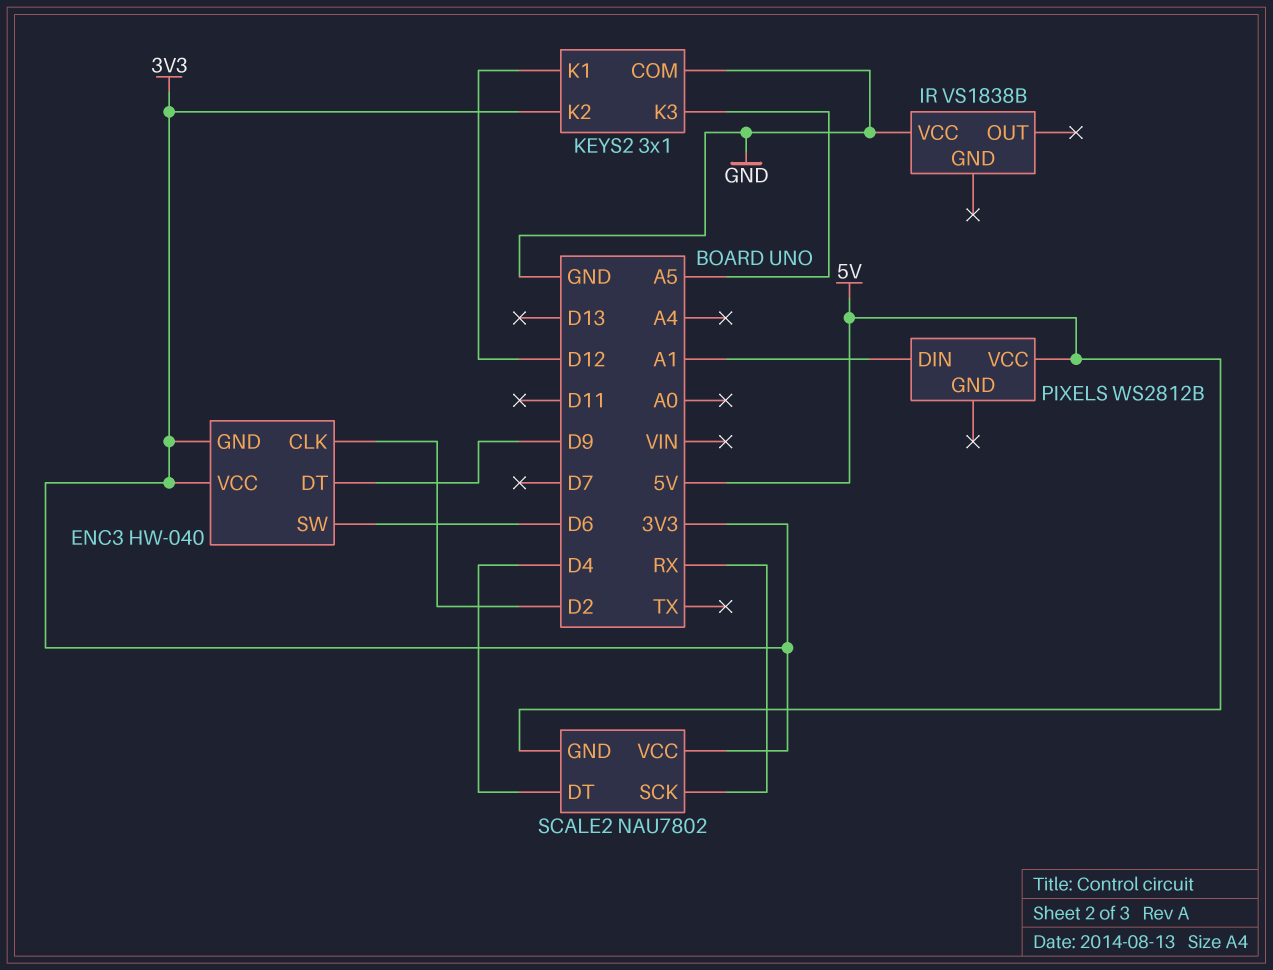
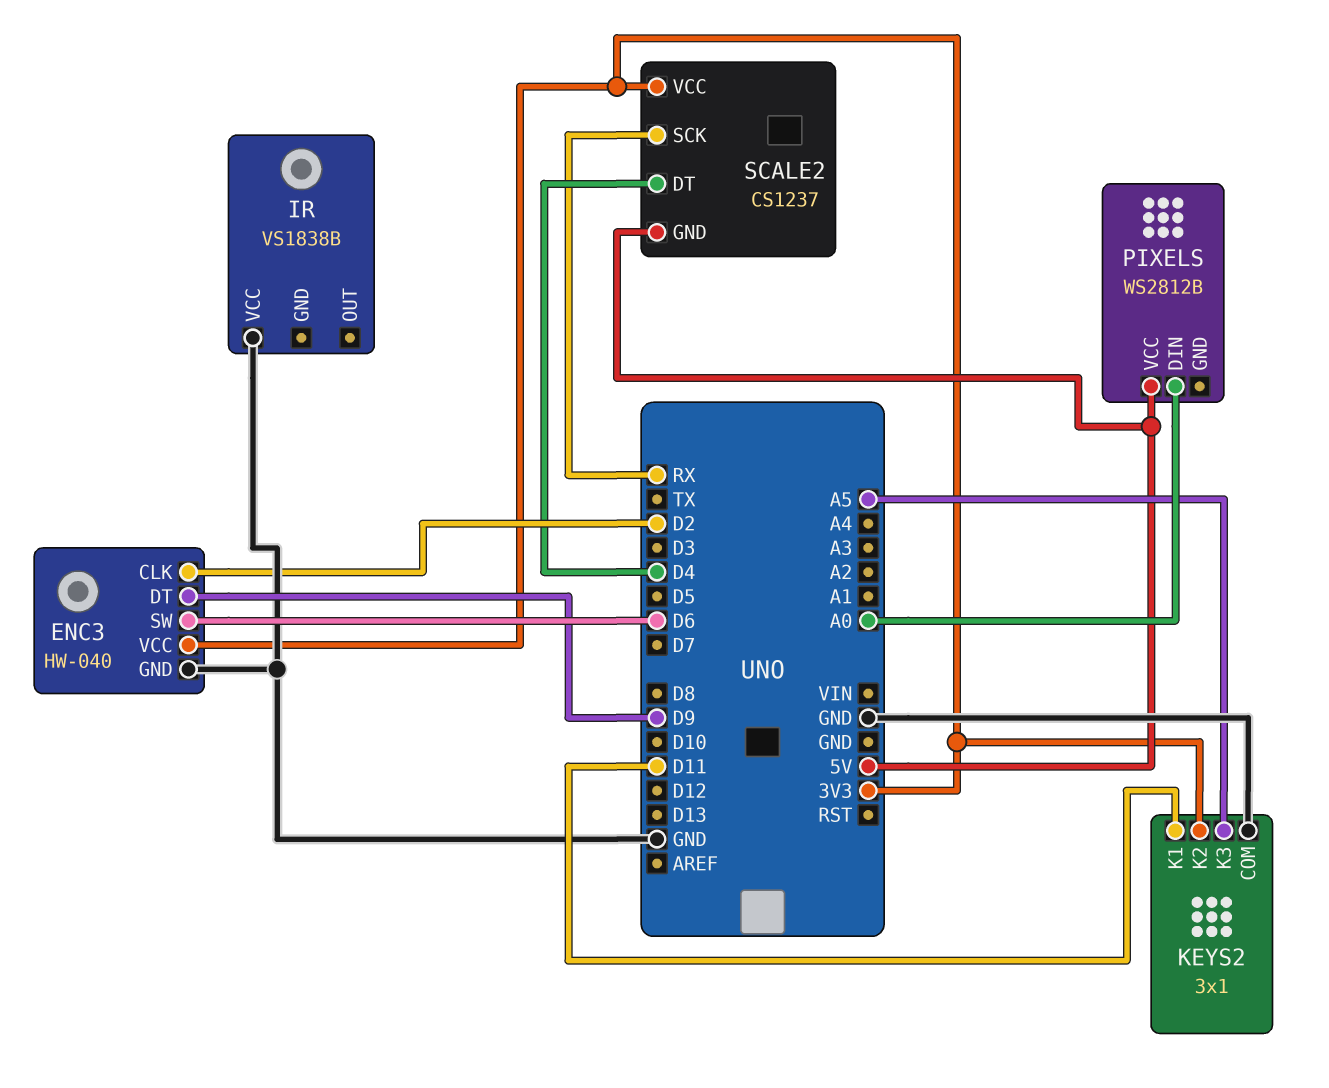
ENC3 pin GND: 3V3 -> GND
KEYS2 pin K1: D12 -> D11
PIXELS pin DIN: A1 -> A0
SCALE2: NAU7802 -> CS1237

